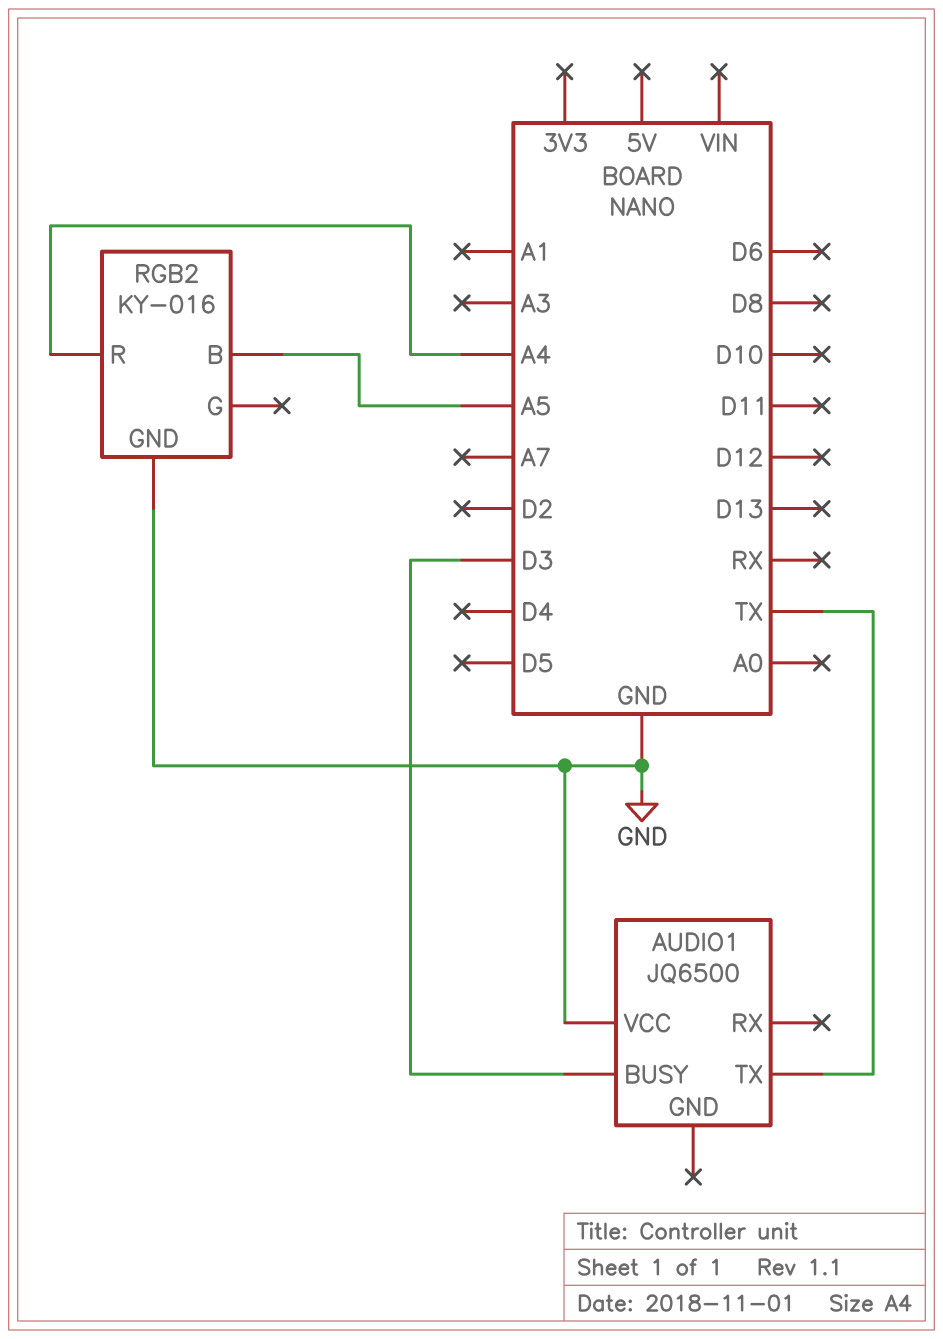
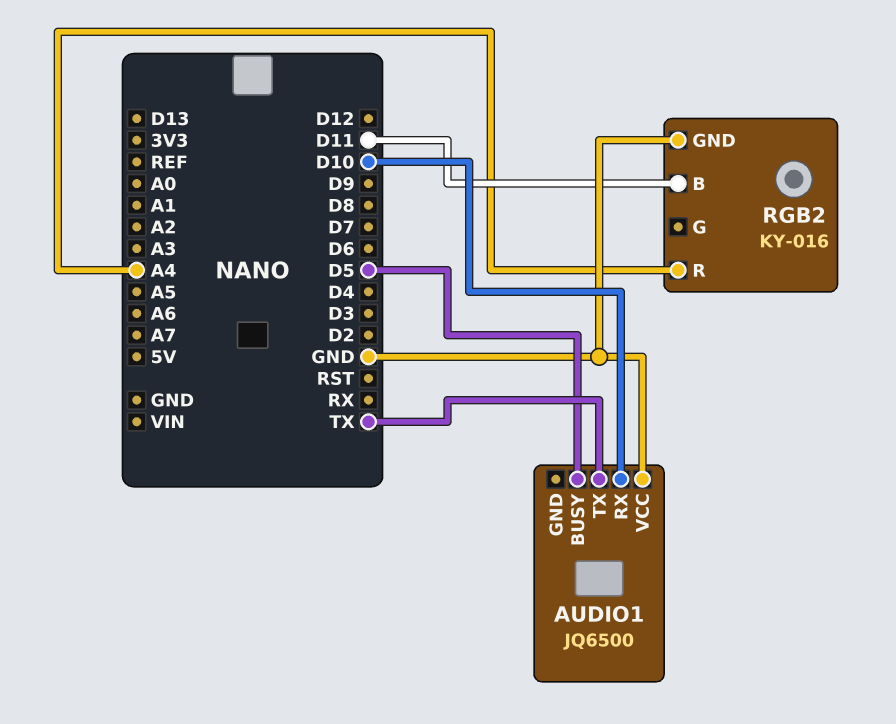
AUDIO1 pin BUSY: D3 -> D5
AUDIO1 pin RX: none -> D10
RGB2 pin B: A5 -> D11

